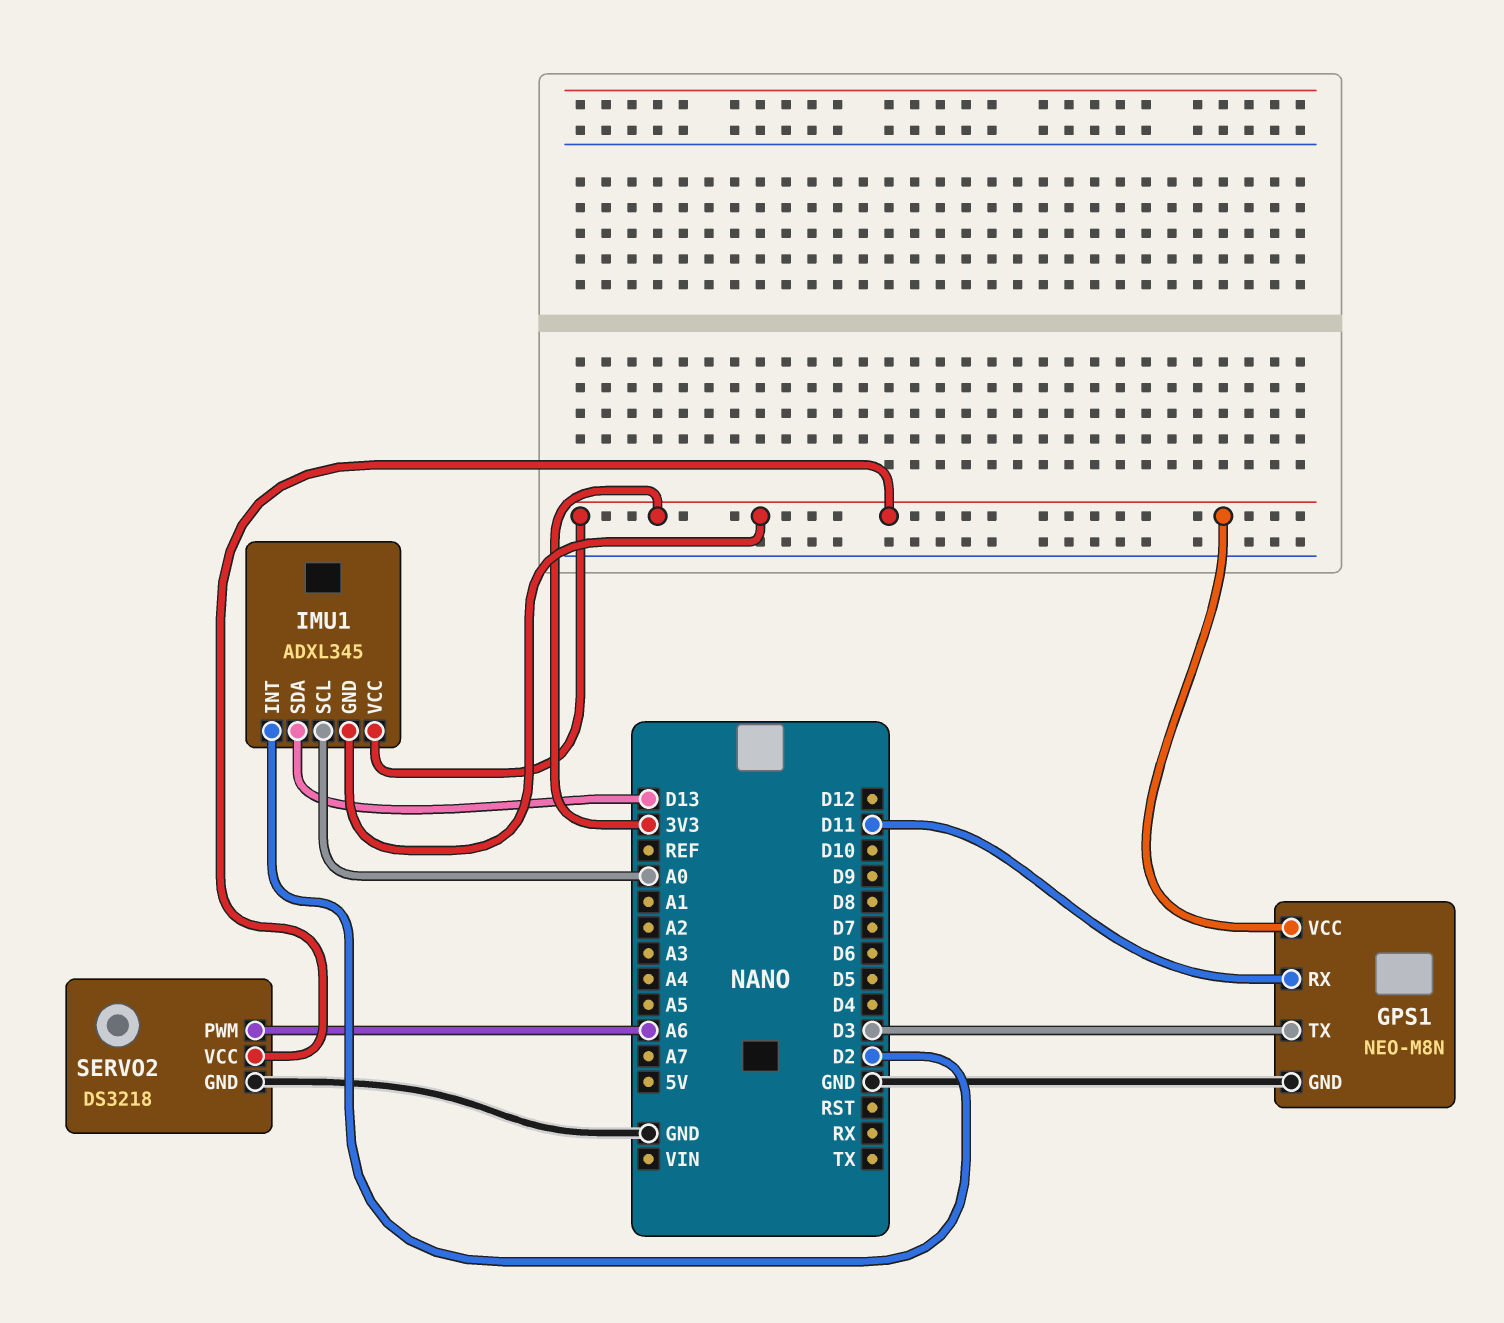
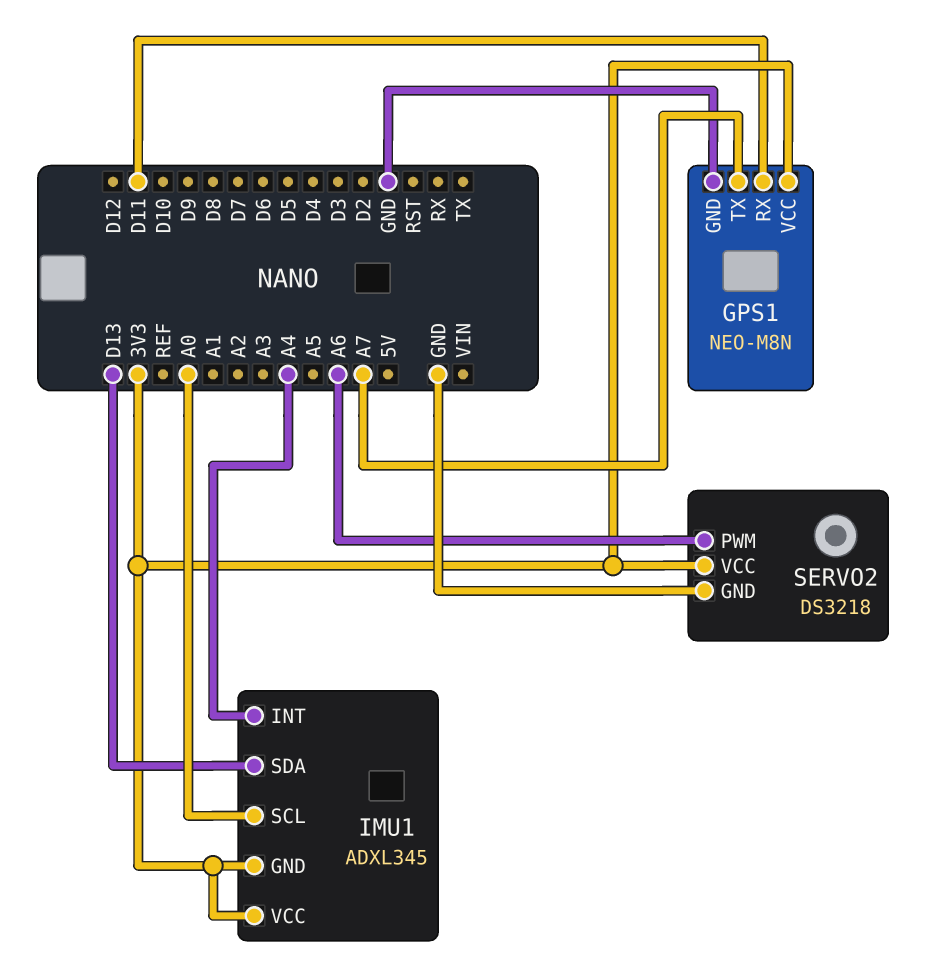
GPS1 pin TX: D3 -> A7
IMU1 pin INT: D2 -> A4

